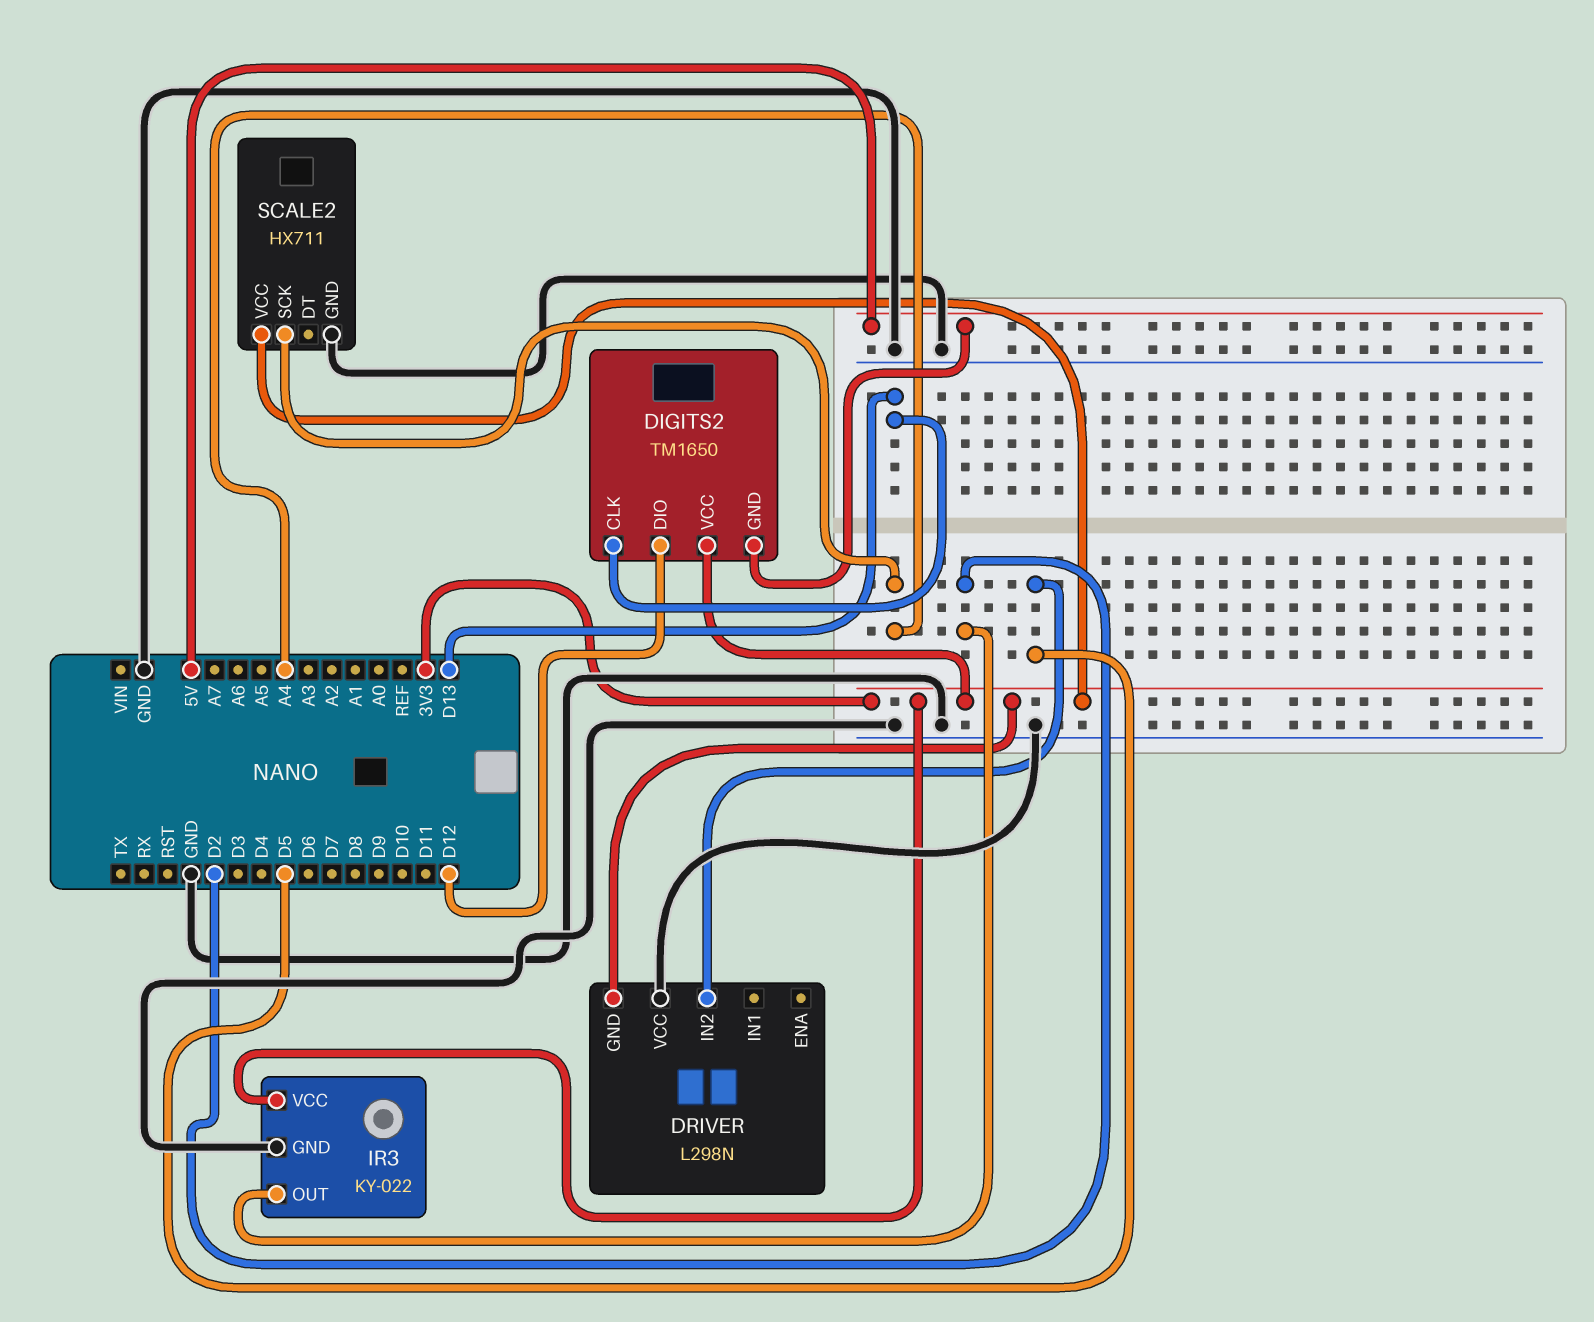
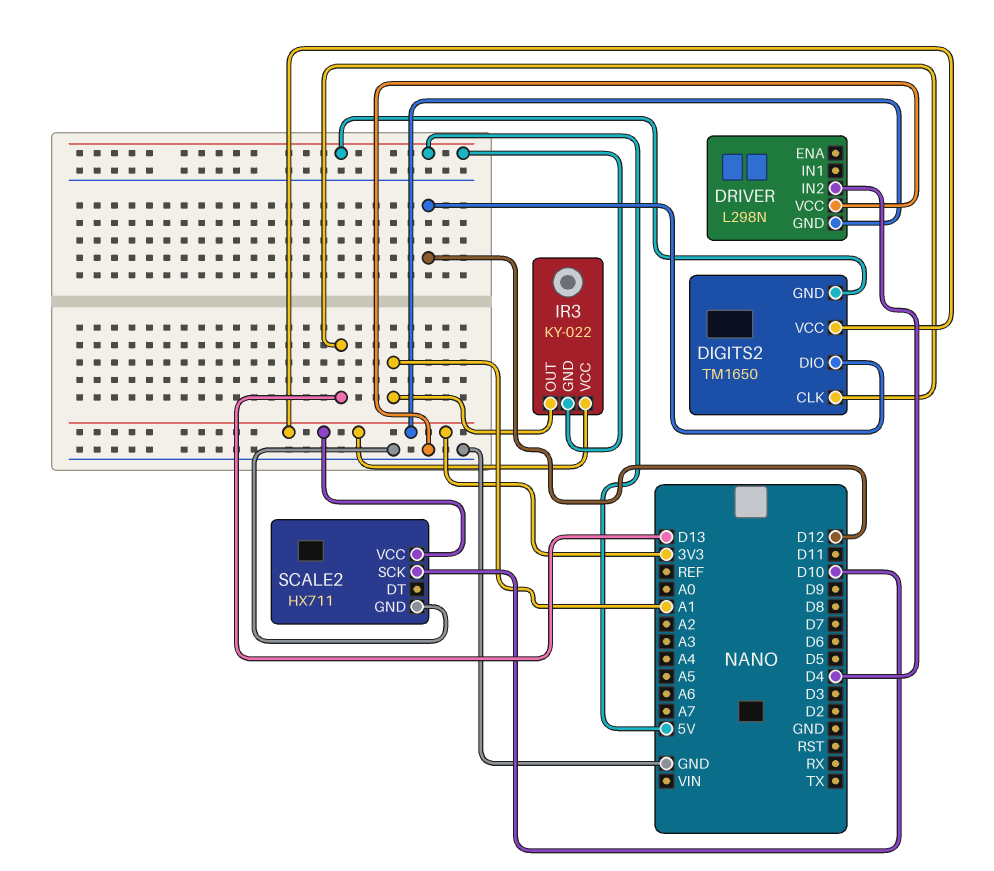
DRIVER pin IN2: D5 -> D4
IR3 pin GND: GND -> 5V
IR3 pin OUT: D2 -> A1
SCALE2 pin SCK: A4 -> D10

